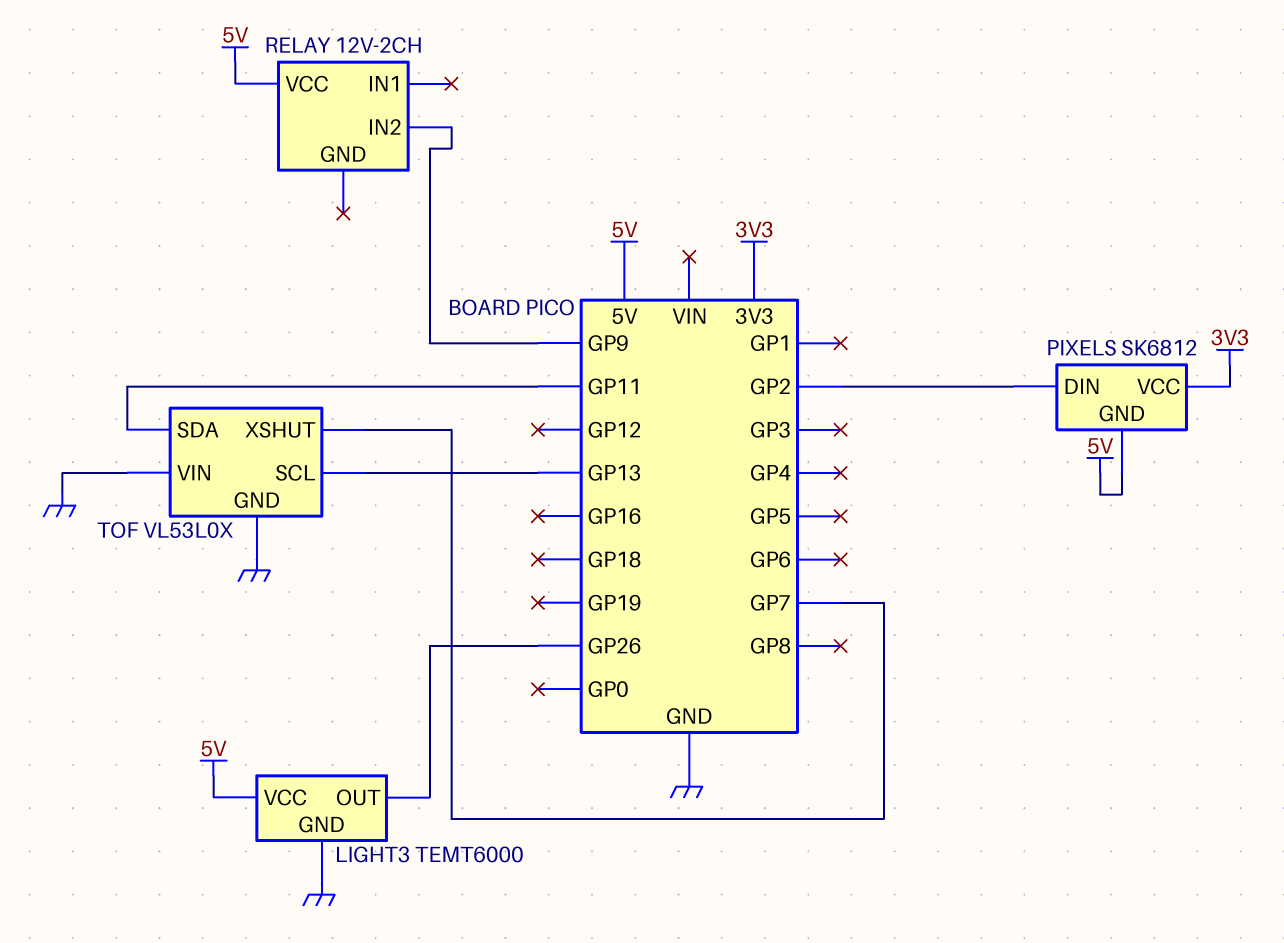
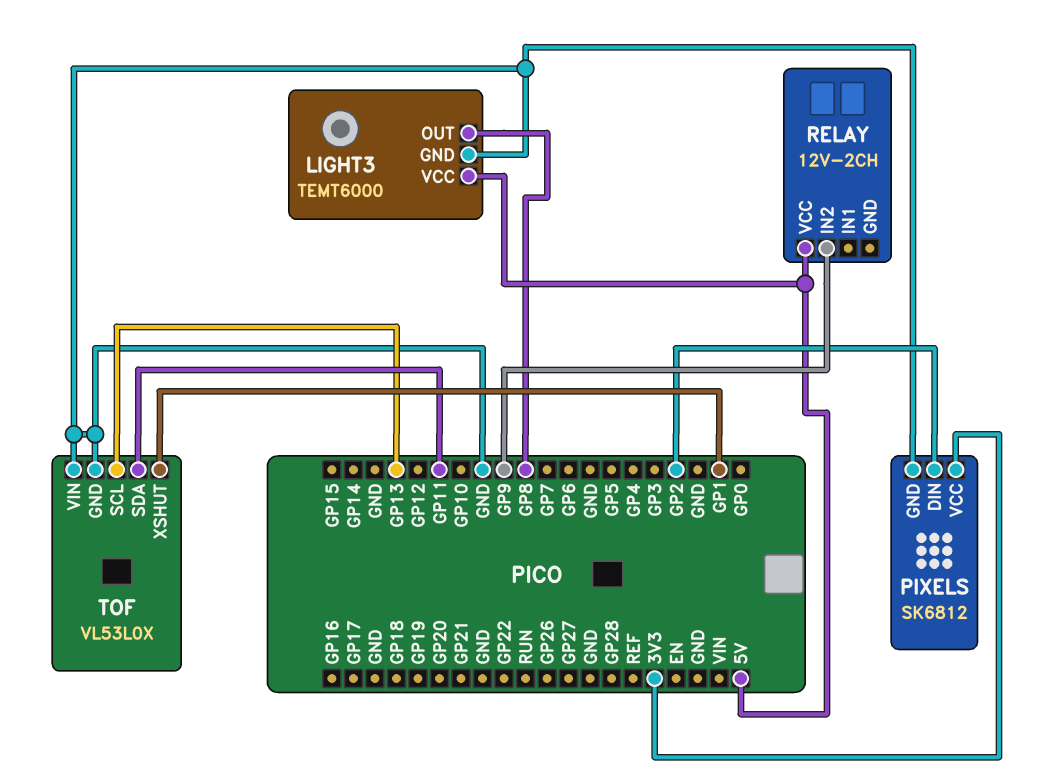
LIGHT3 pin OUT: GP26 -> GP8
PIXELS pin GND: 5V -> GND
TOF pin XSHUT: GP7 -> GP1

